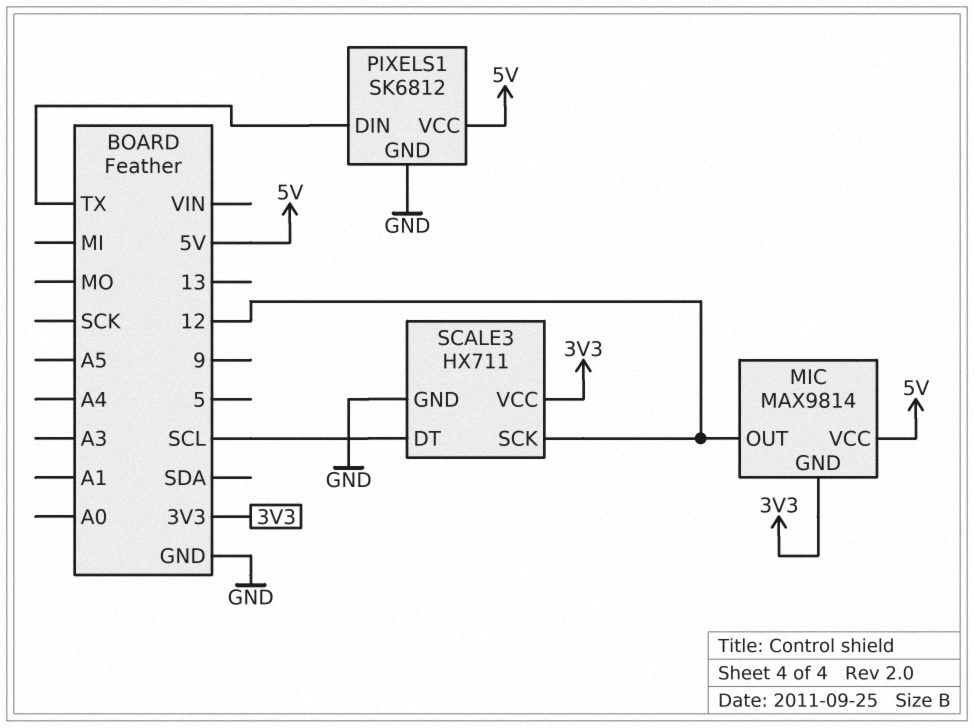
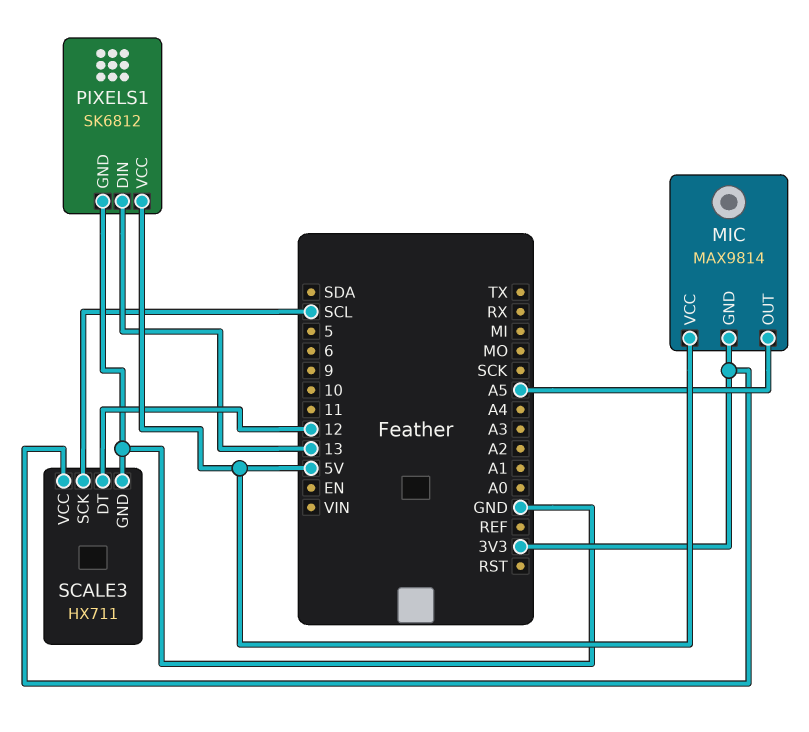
MIC pin OUT: 12 -> A5
PIXELS1 pin DIN: TX -> 13
SCALE3 pin DT: SCL -> 12
SCALE3 pin SCK: 12 -> SCL

